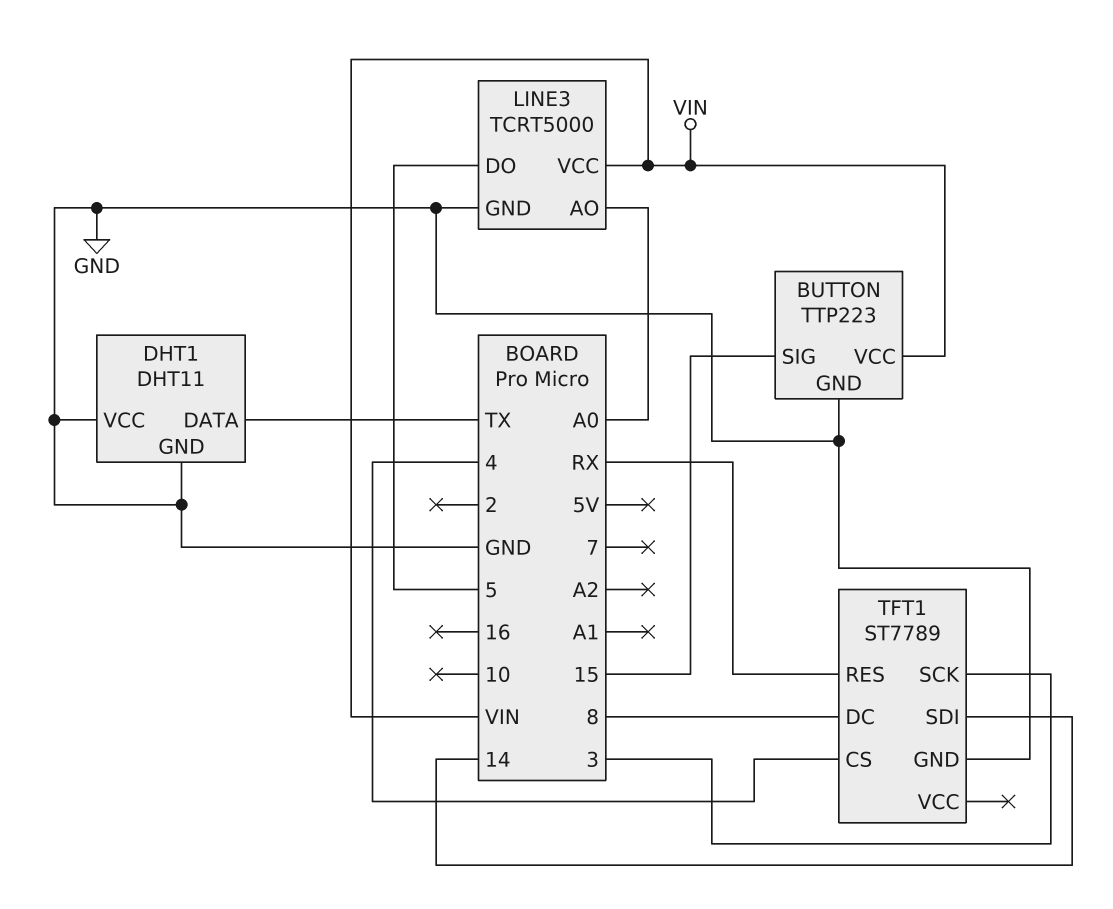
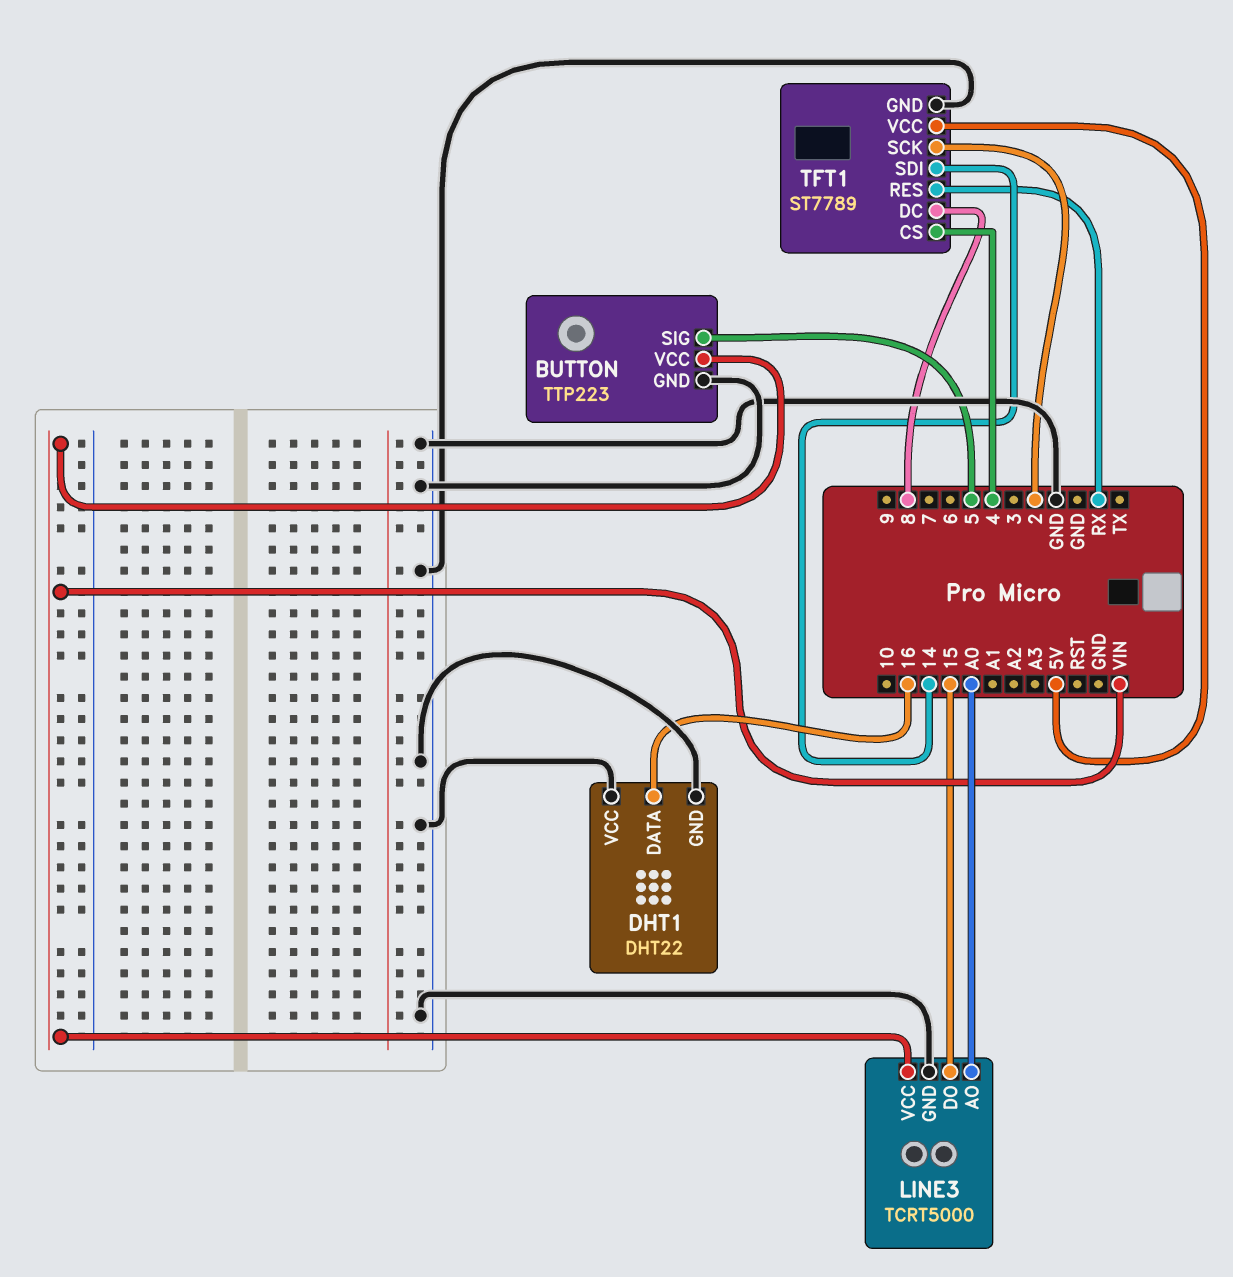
BUTTON pin SIG: 15 -> 5
DHT1: DHT11 -> DHT22
DHT1 pin DATA: TX -> 16
LINE3 pin DO: 5 -> 15
TFT1 pin SCK: 3 -> 2
TFT1 pin VCC: none -> 5V

